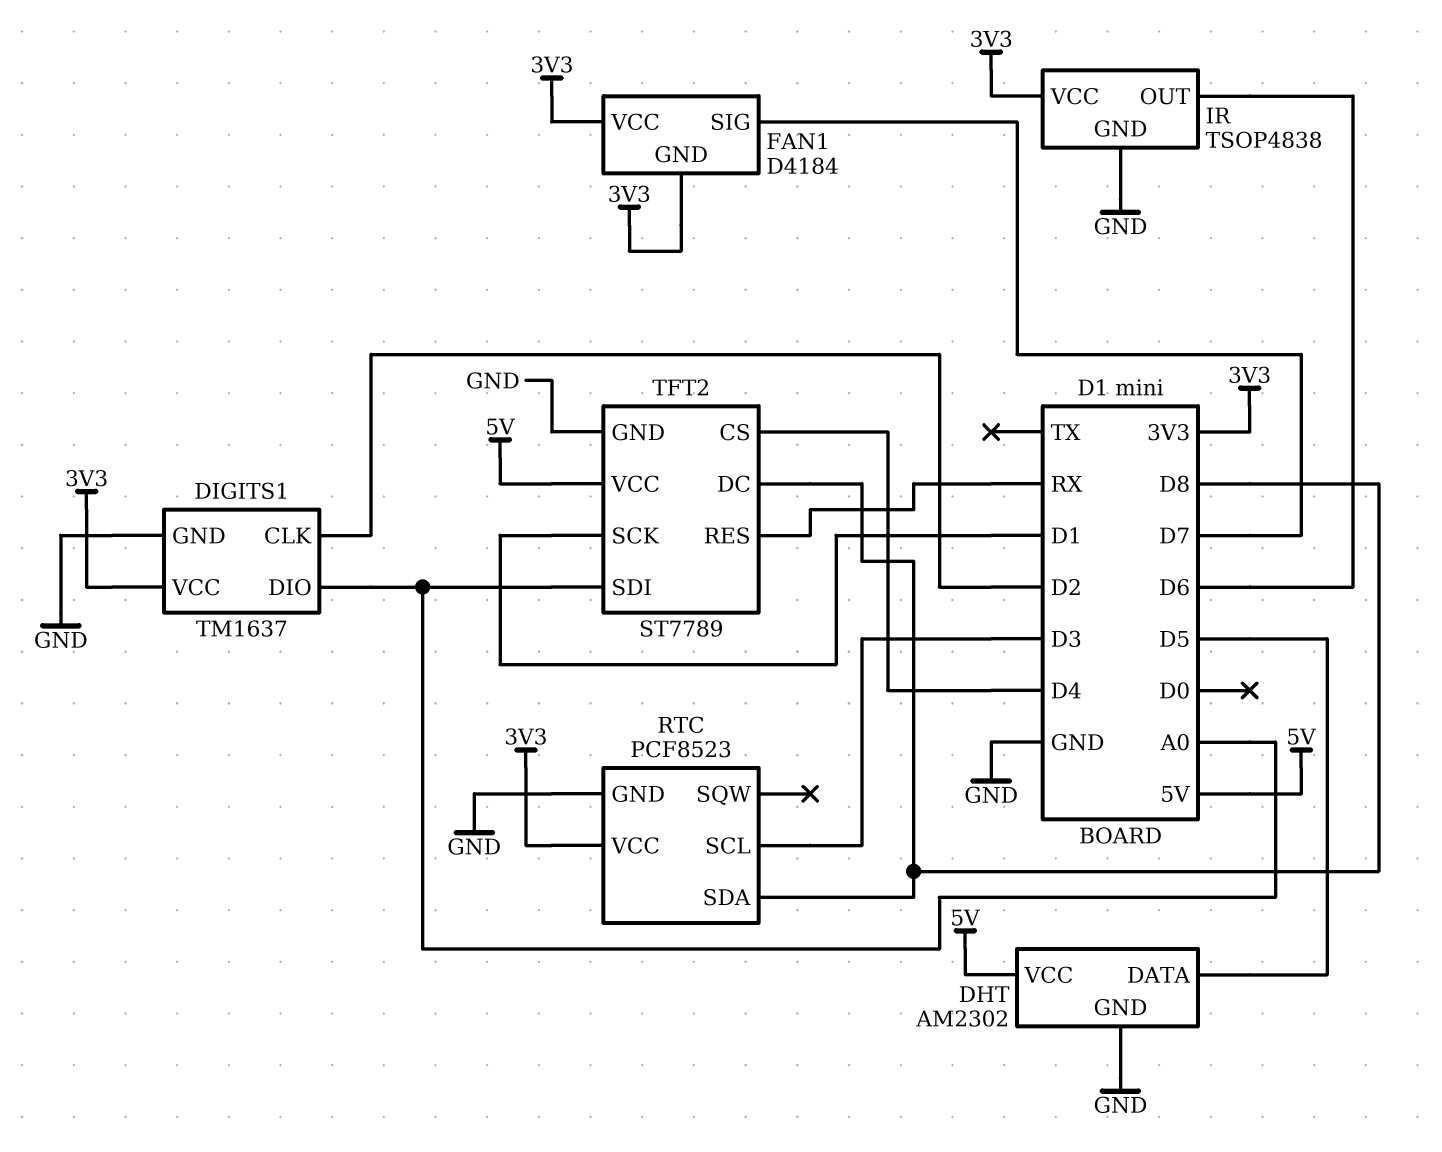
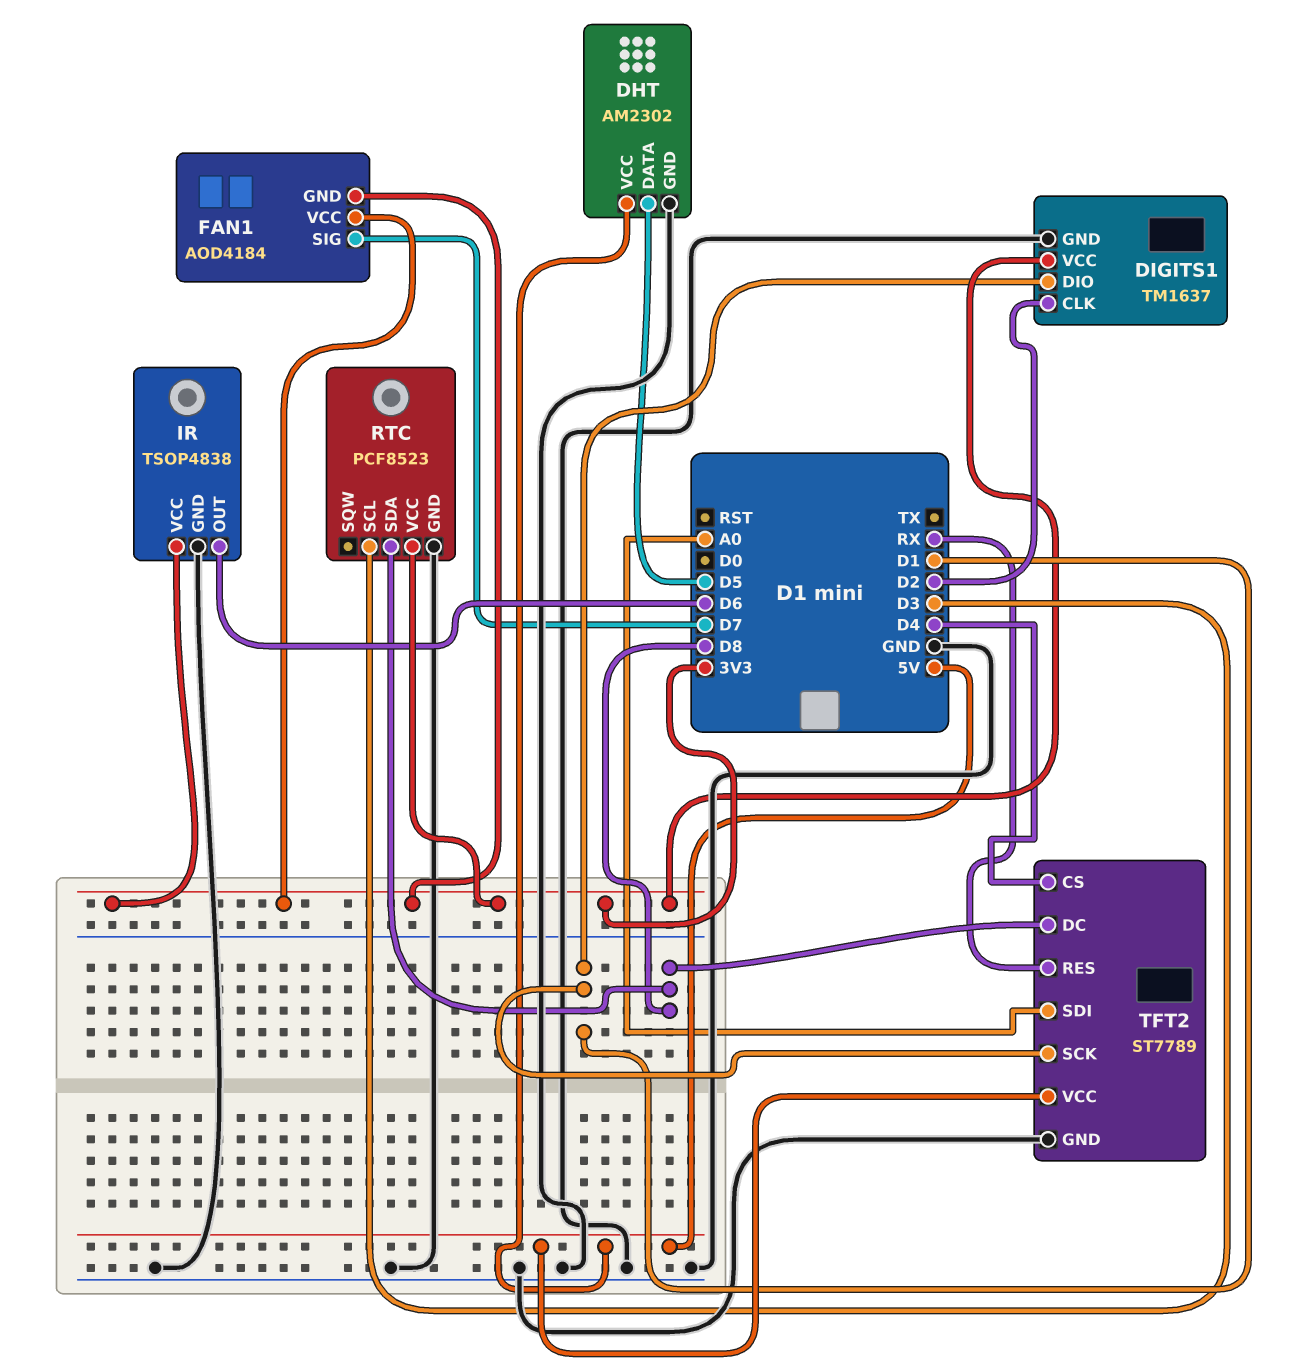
DIGITS1 pin DIO: A0 -> D1
FAN1: D4184 -> AOD4184

